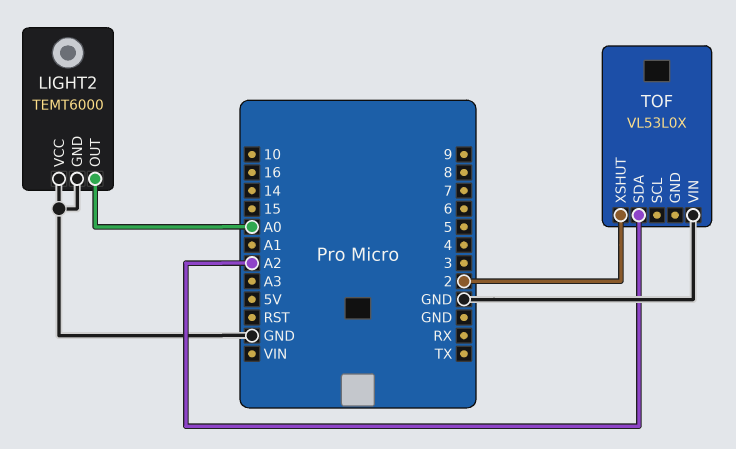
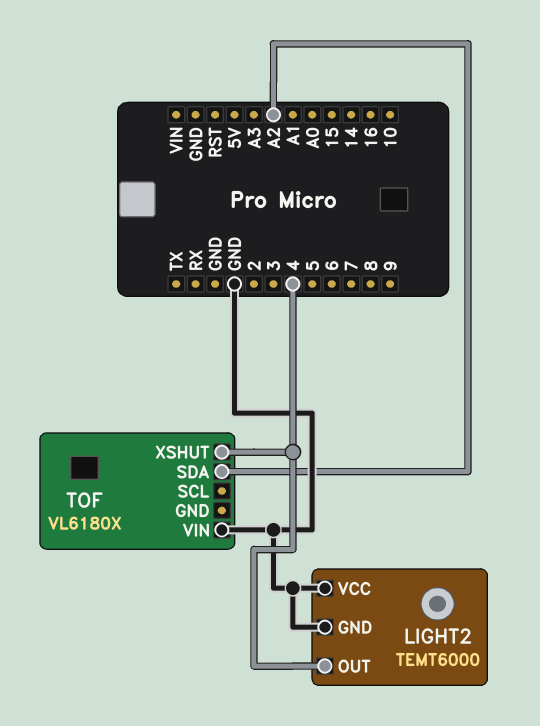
LIGHT2 pin OUT: A0 -> 4
TOF: VL53L0X -> VL6180X
TOF pin XSHUT: 2 -> 4

